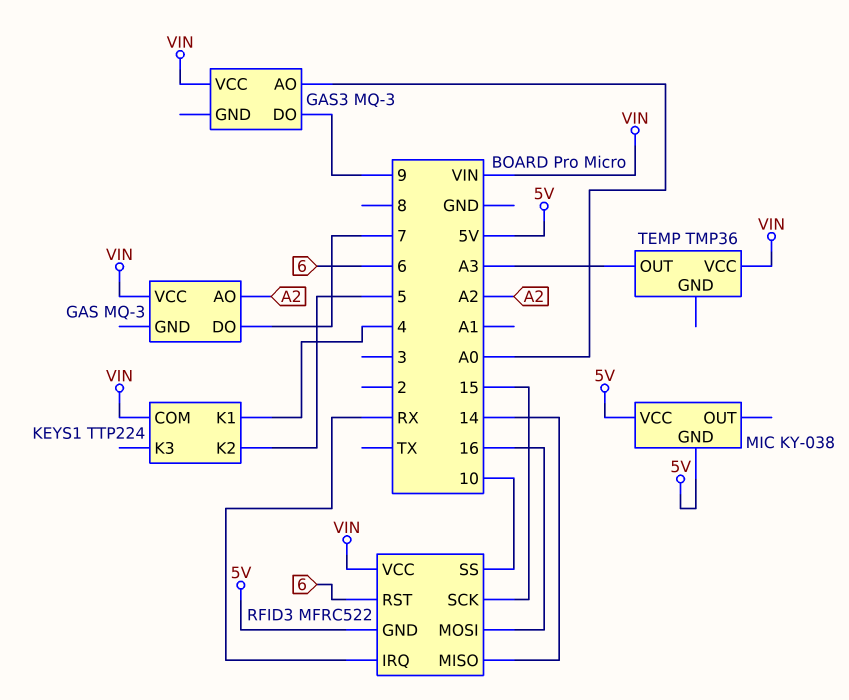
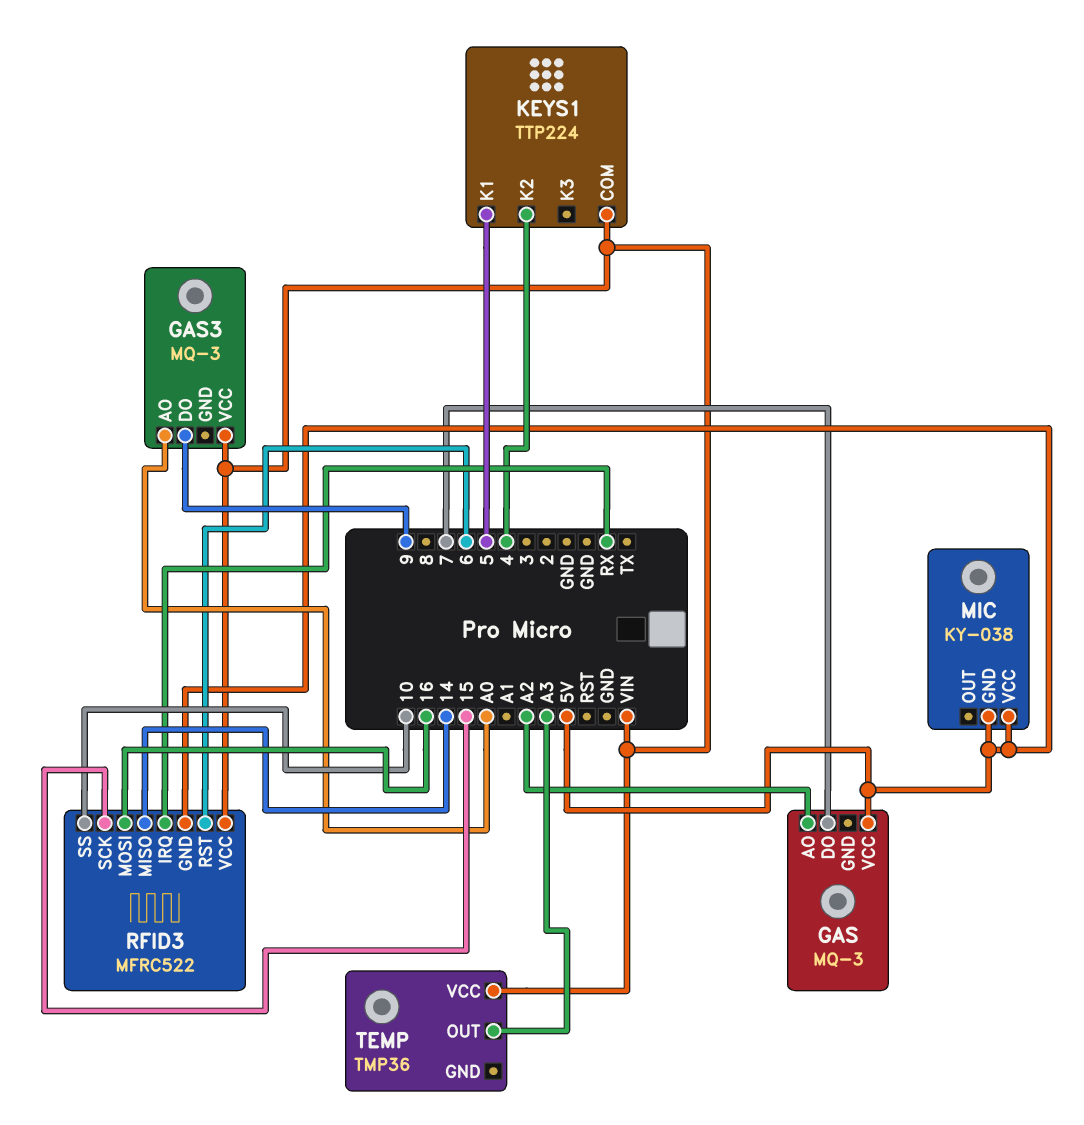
GAS pin VCC: VIN -> 5V
KEYS1 pin K1: 4 -> 5
KEYS1 pin K2: 5 -> 4

